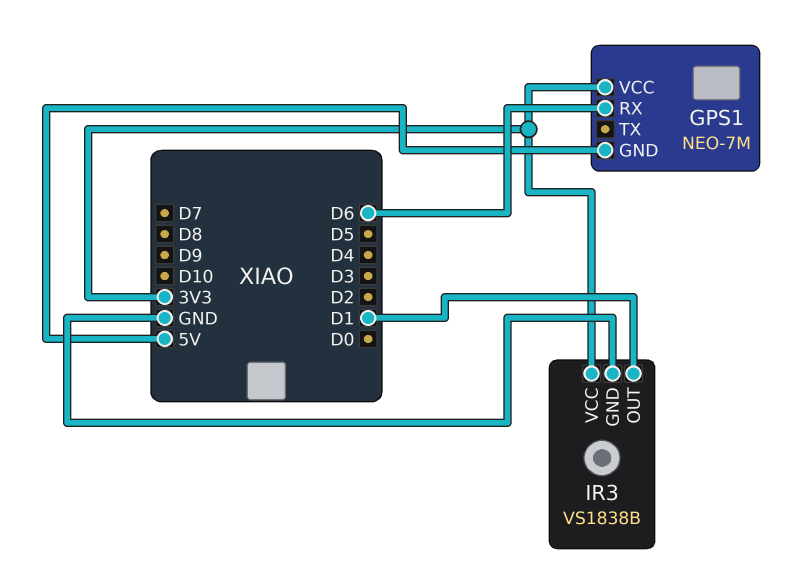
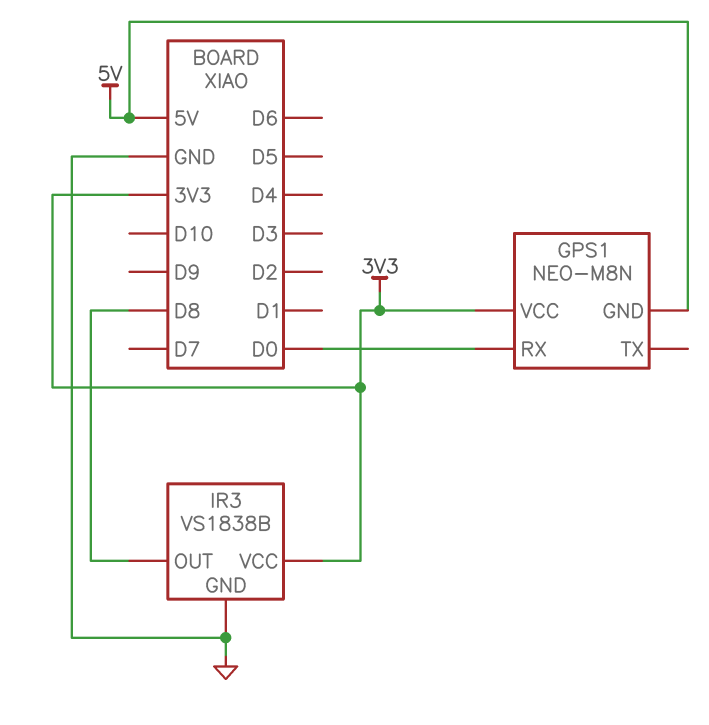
GPS1: NEO-7M -> NEO-M8N
GPS1 pin RX: D6 -> D0
IR3 pin OUT: D1 -> D8

